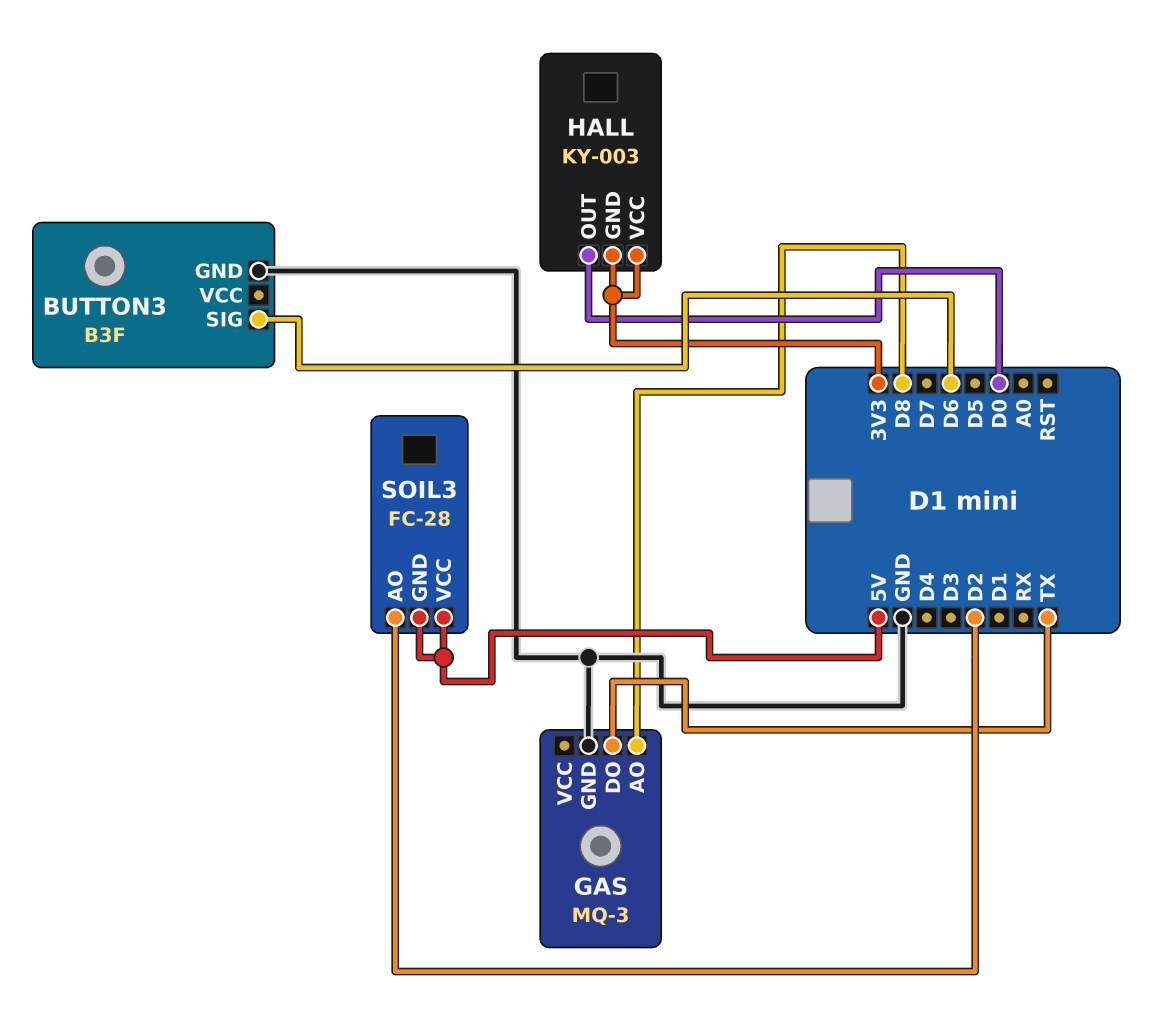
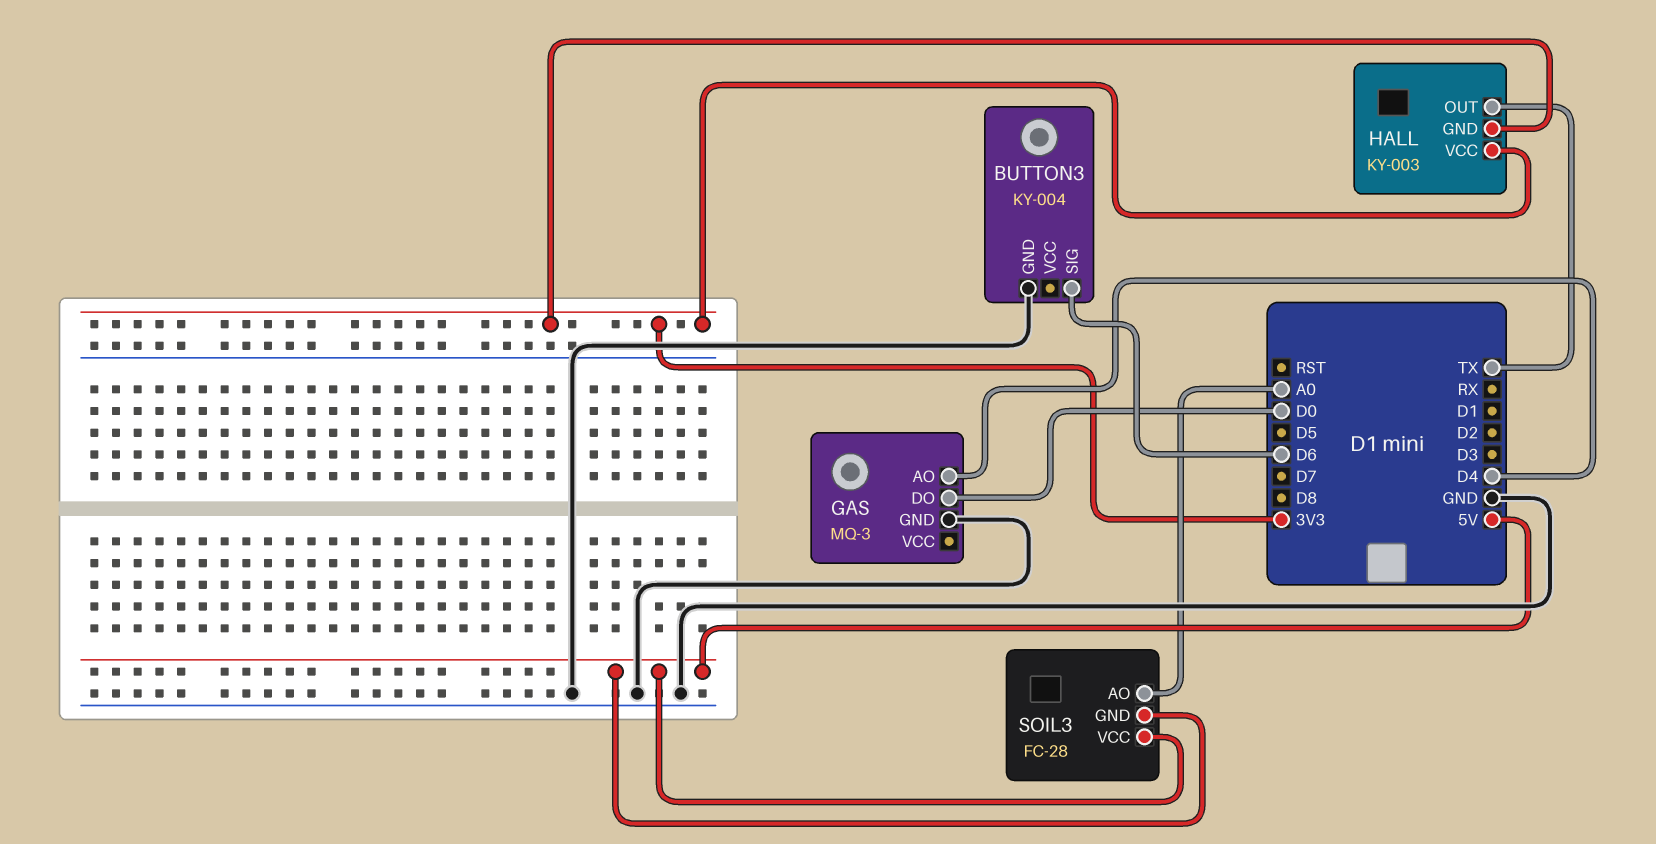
BUTTON3: B3F -> KY-004
GAS pin AO: D8 -> D4
GAS pin DO: TX -> D0
HALL pin OUT: D0 -> TX
SOIL3 pin AO: D2 -> A0

